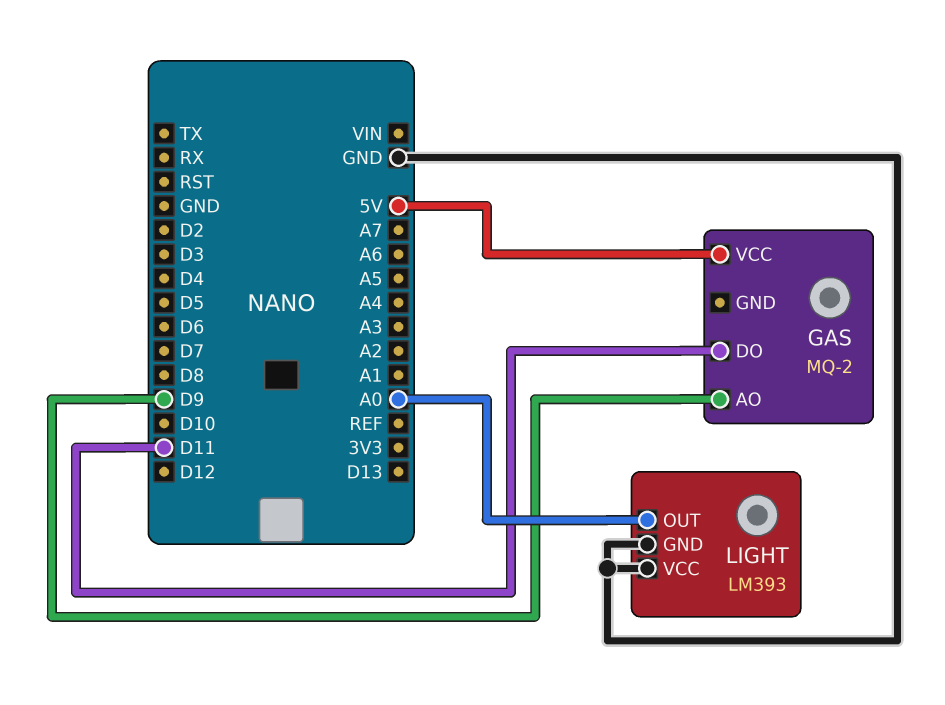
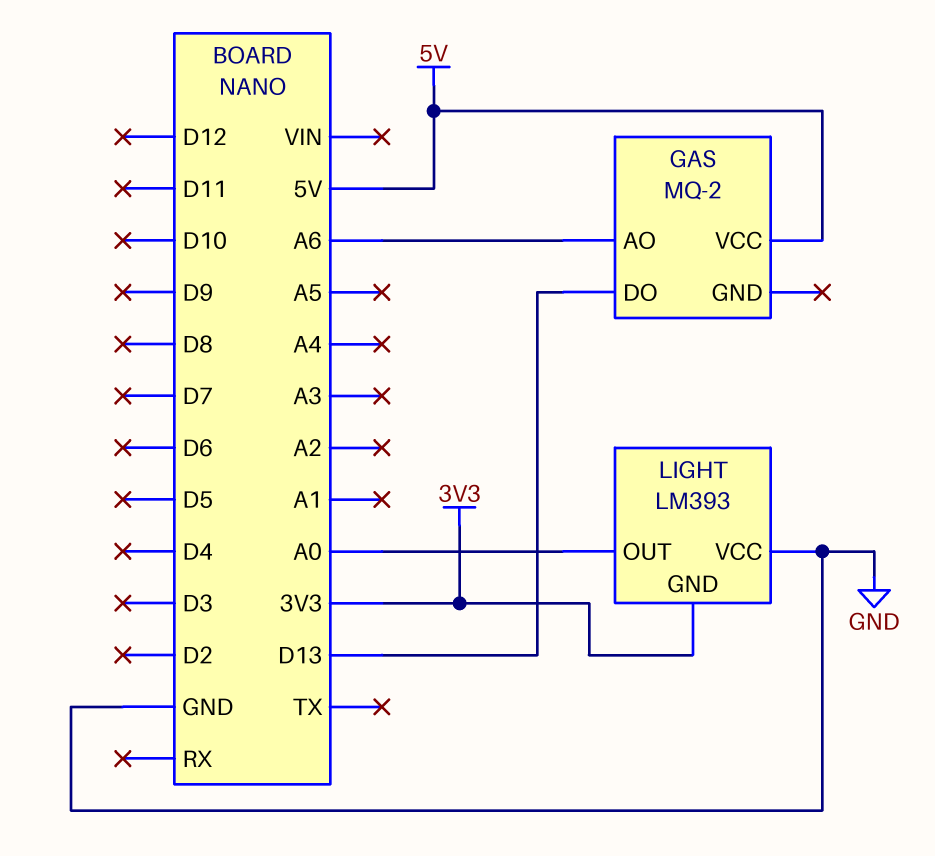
GAS pin AO: D9 -> A6
GAS pin DO: D11 -> D13
LIGHT pin GND: GND -> 3V3

